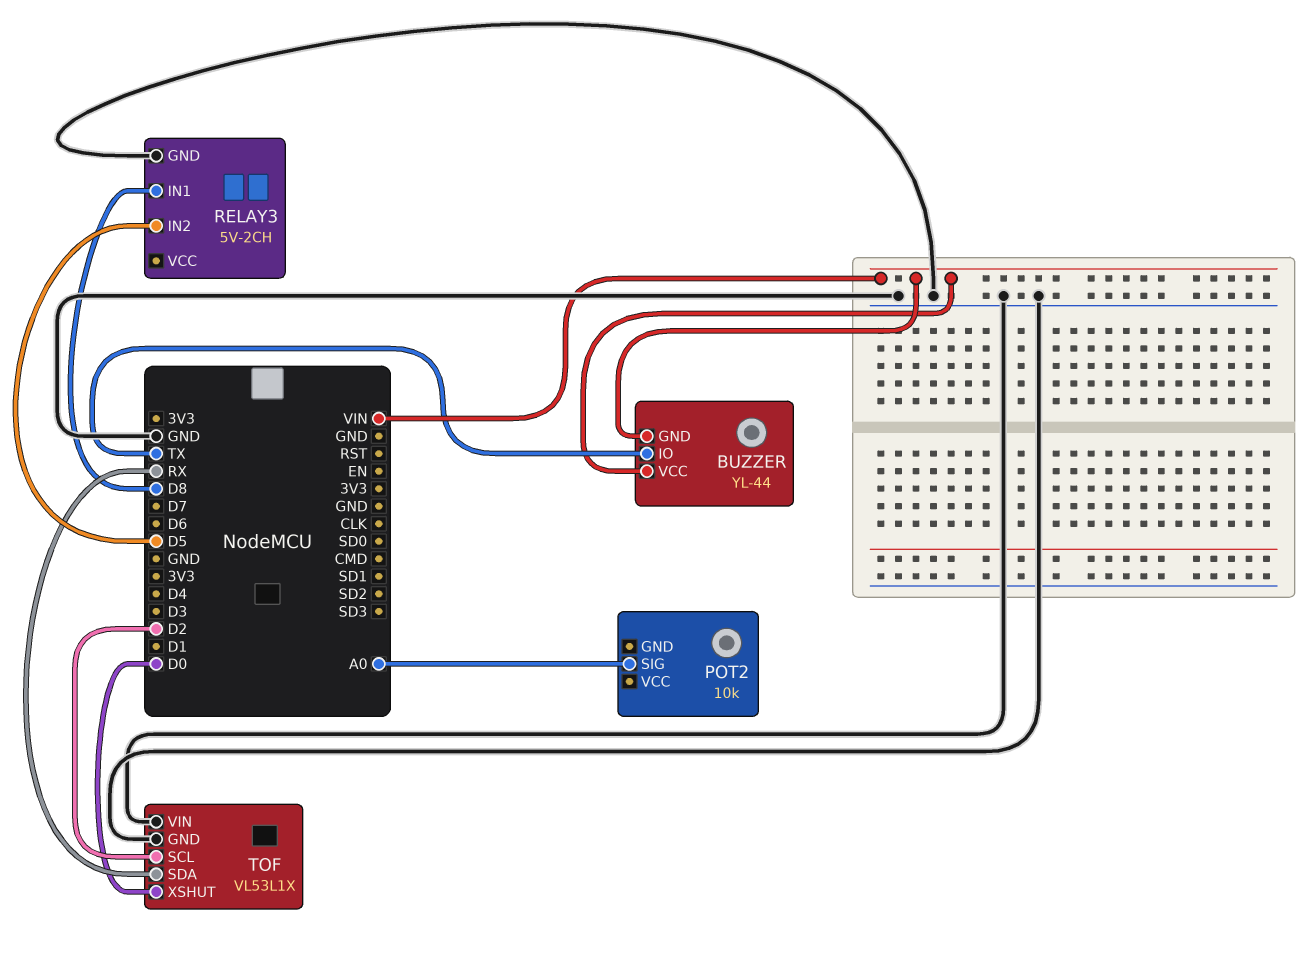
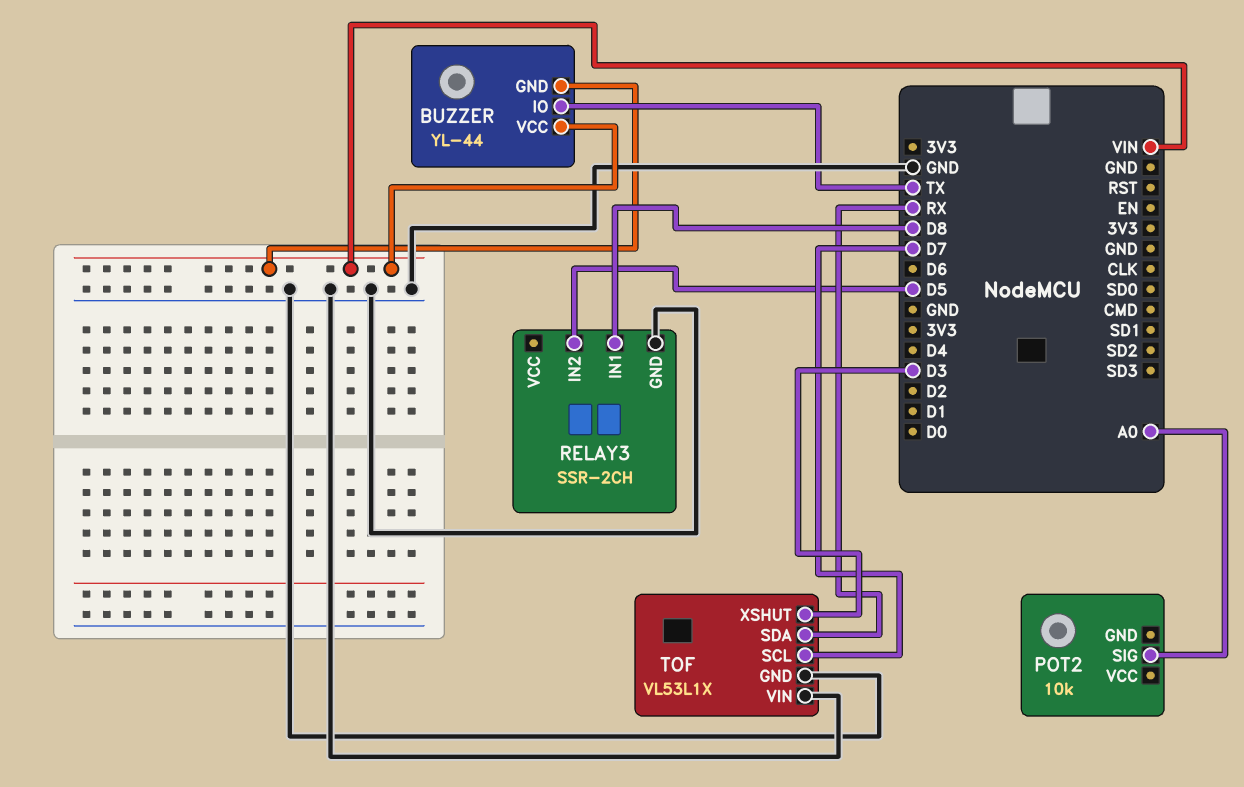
RELAY3: 5V-2CH -> SSR-2CH
TOF pin SCL: D2 -> D7
TOF pin XSHUT: D0 -> D3

